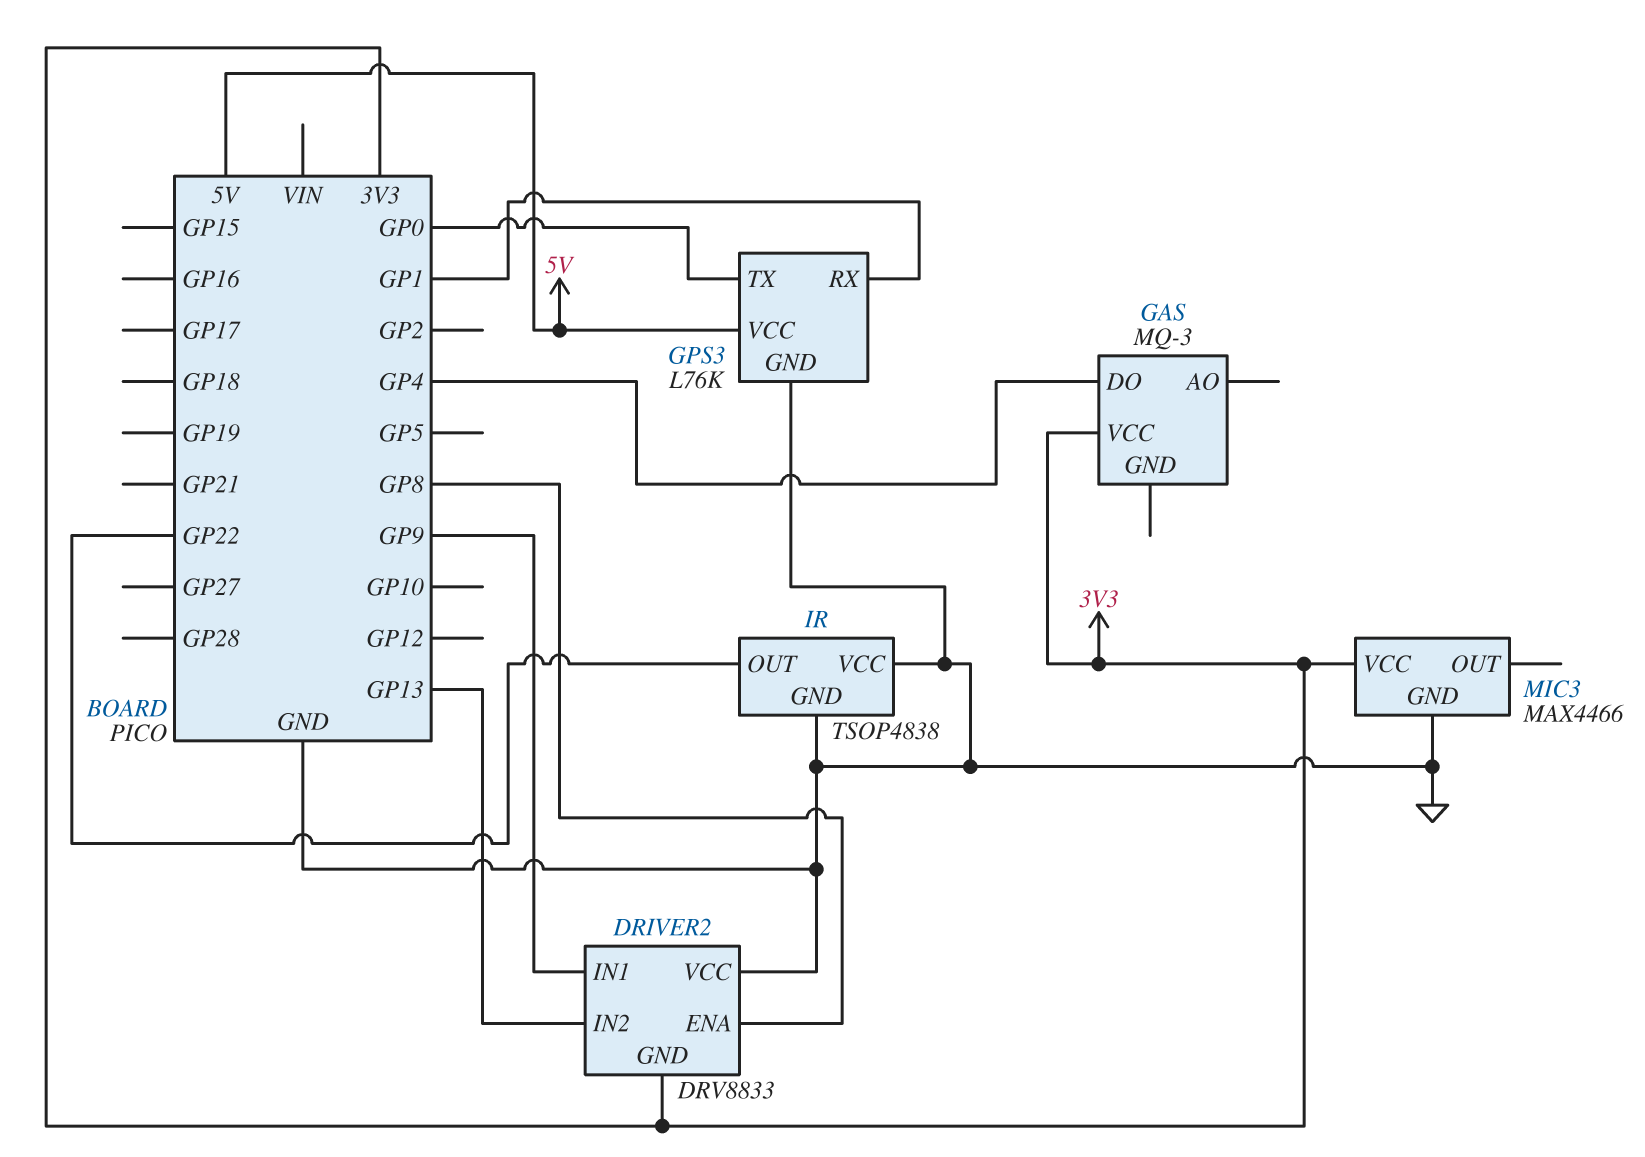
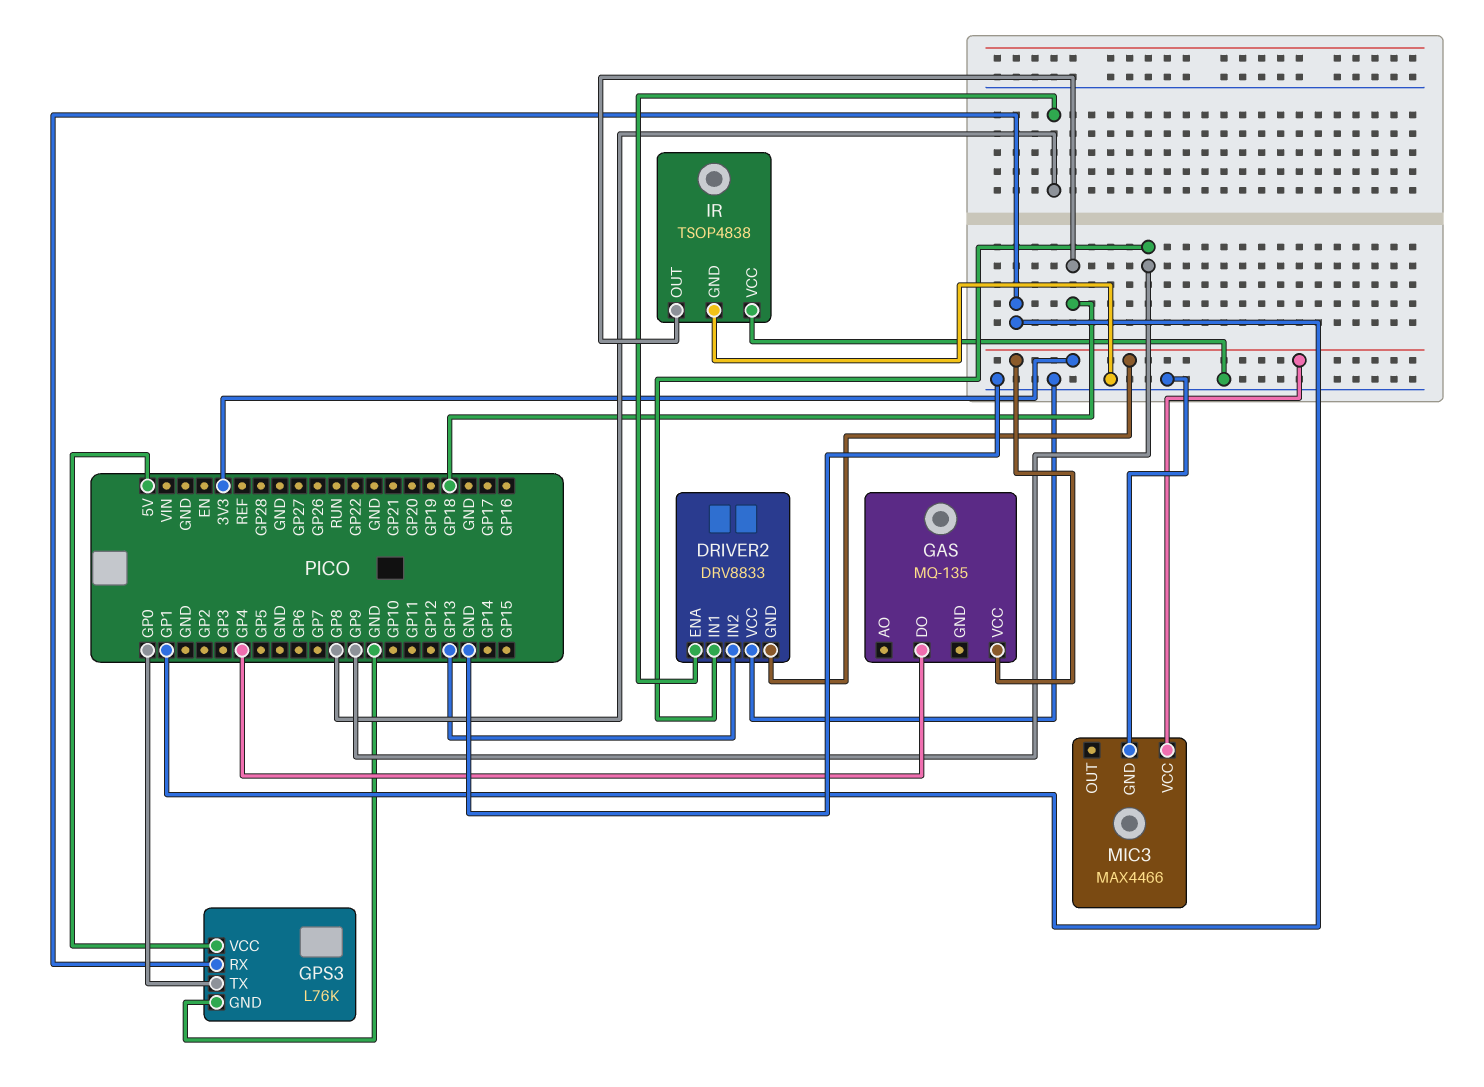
GAS: MQ-3 -> MQ-135
IR pin OUT: GP22 -> GP18

